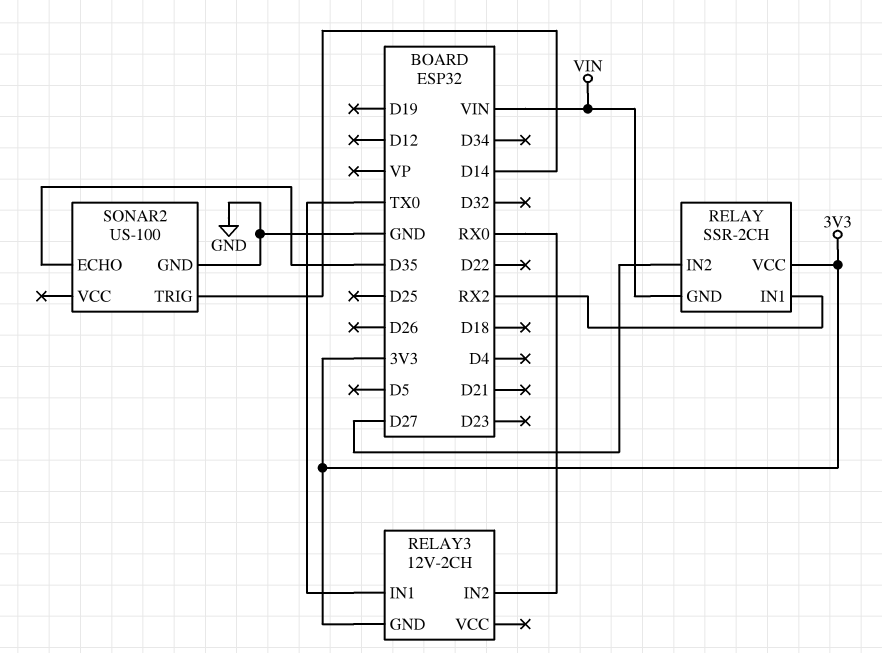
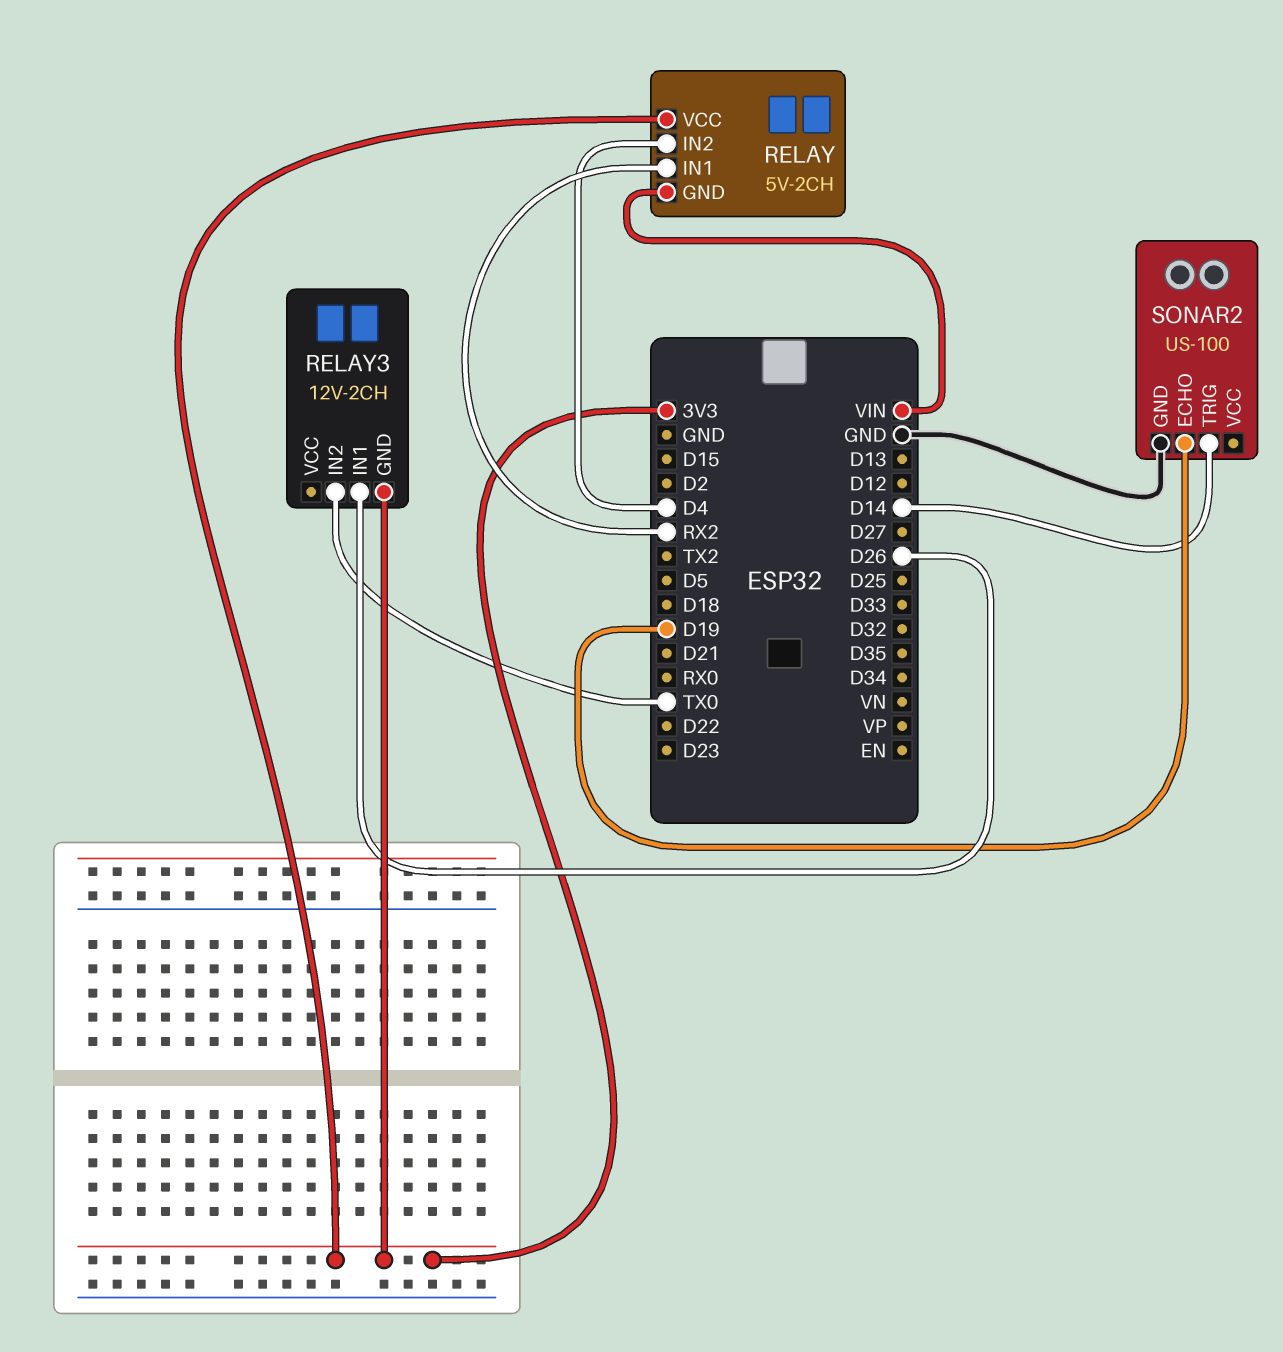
RELAY: SSR-2CH -> 5V-2CH
RELAY pin IN2: D27 -> D4
RELAY3 pin IN1: TX0 -> D26
RELAY3 pin IN2: RX0 -> TX0
SONAR2 pin ECHO: D35 -> D19

